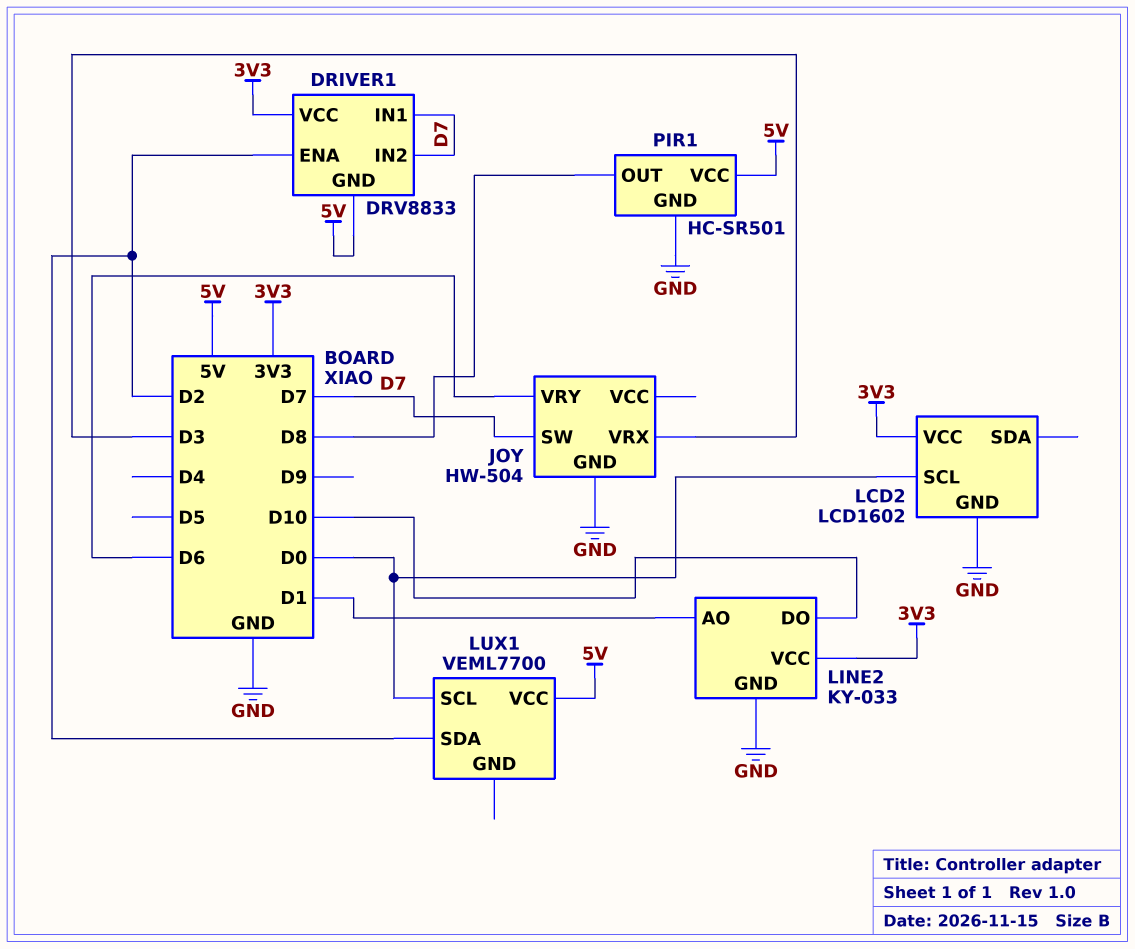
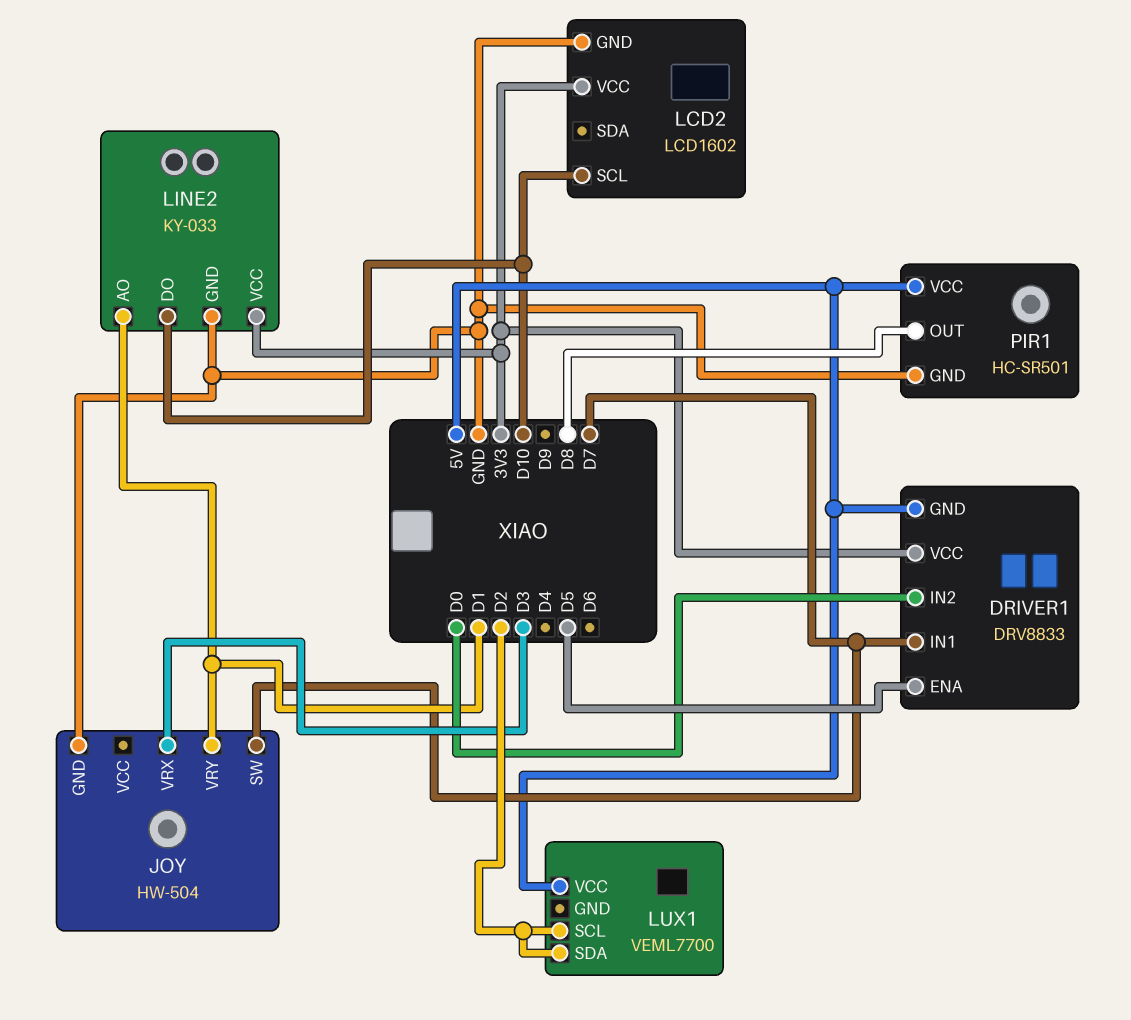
DRIVER1 pin ENA: D2 -> D5
DRIVER1 pin IN2: D7 -> D0
JOY pin VRY: D6 -> D1
LCD2 pin SCL: D0 -> D10
LUX1 pin SCL: D0 -> D2

